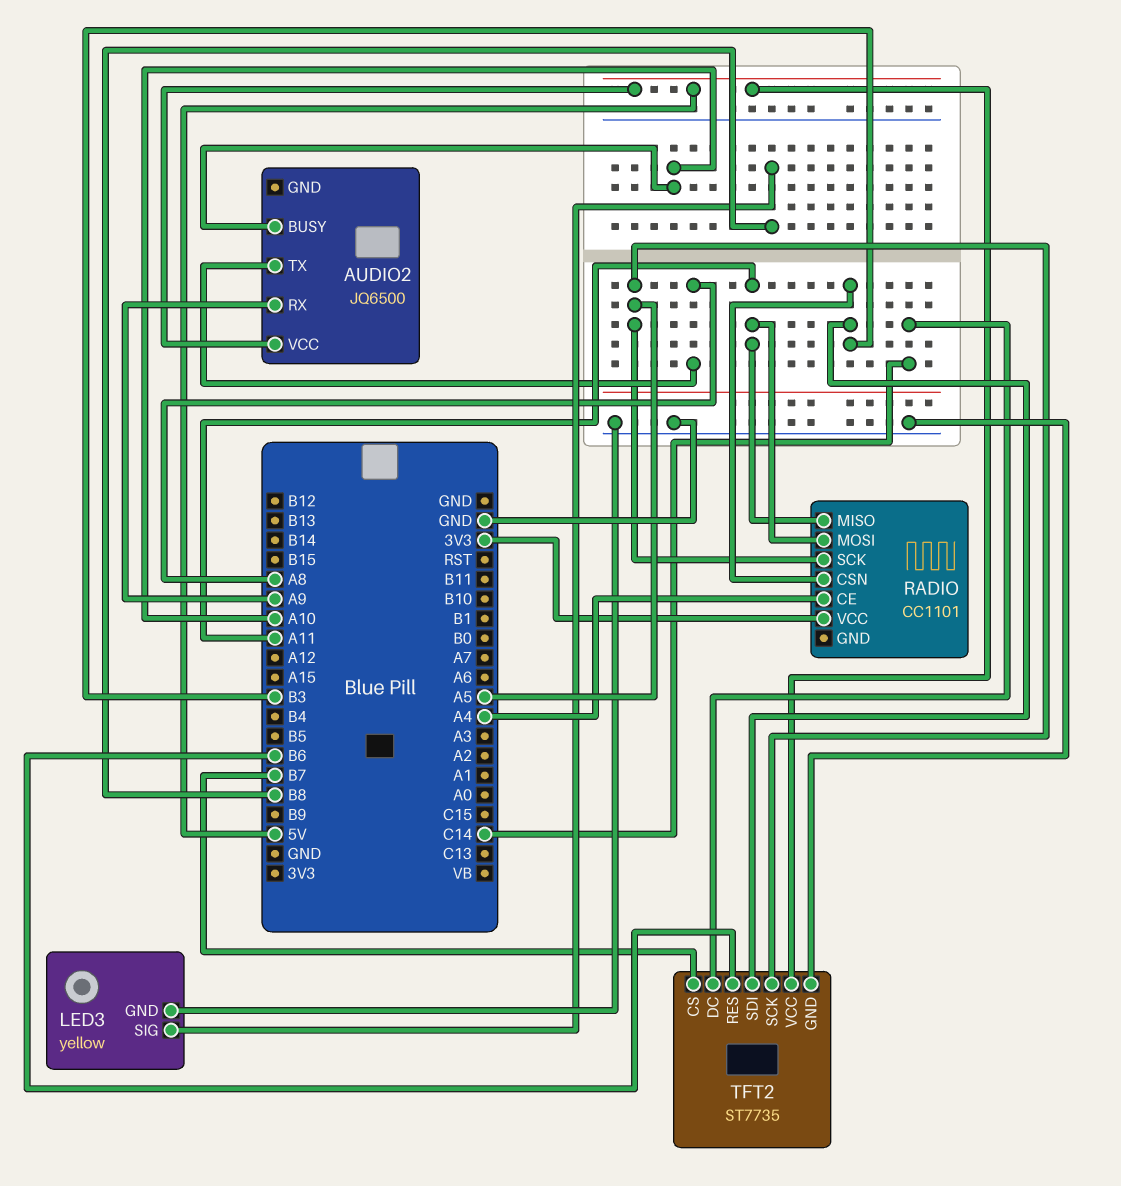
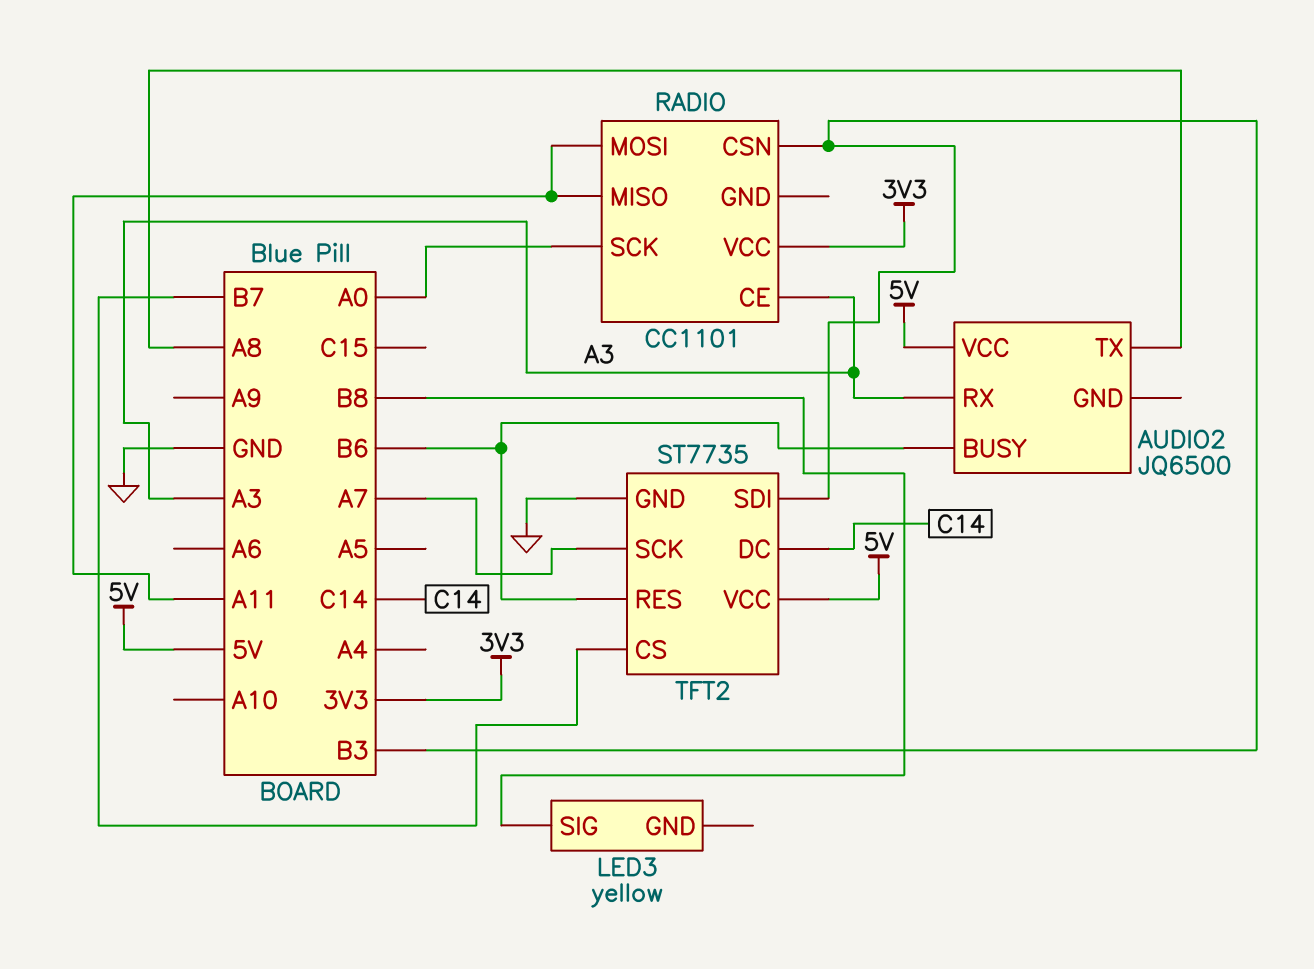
AUDIO2 pin BUSY: A10 -> B6
AUDIO2 pin RX: A9 -> A3
LED3 pin GND: GND -> none
RADIO pin CE: A4 -> A3
RADIO pin SCK: A5 -> A0
TFT2 pin SCK: A5 -> A7

